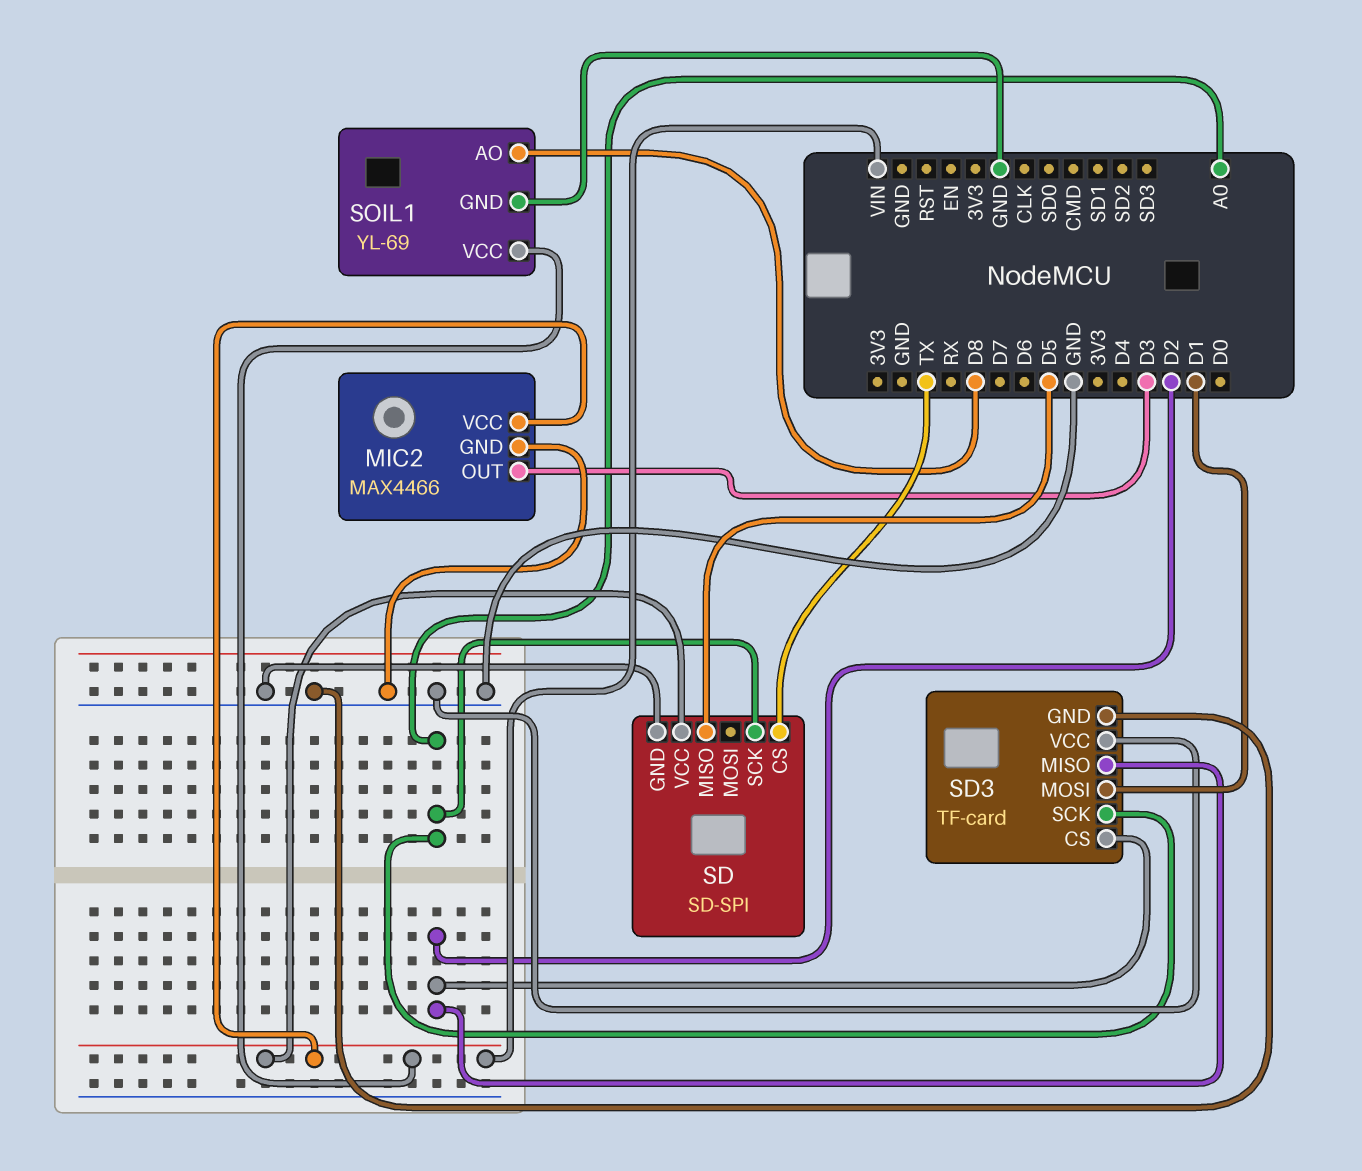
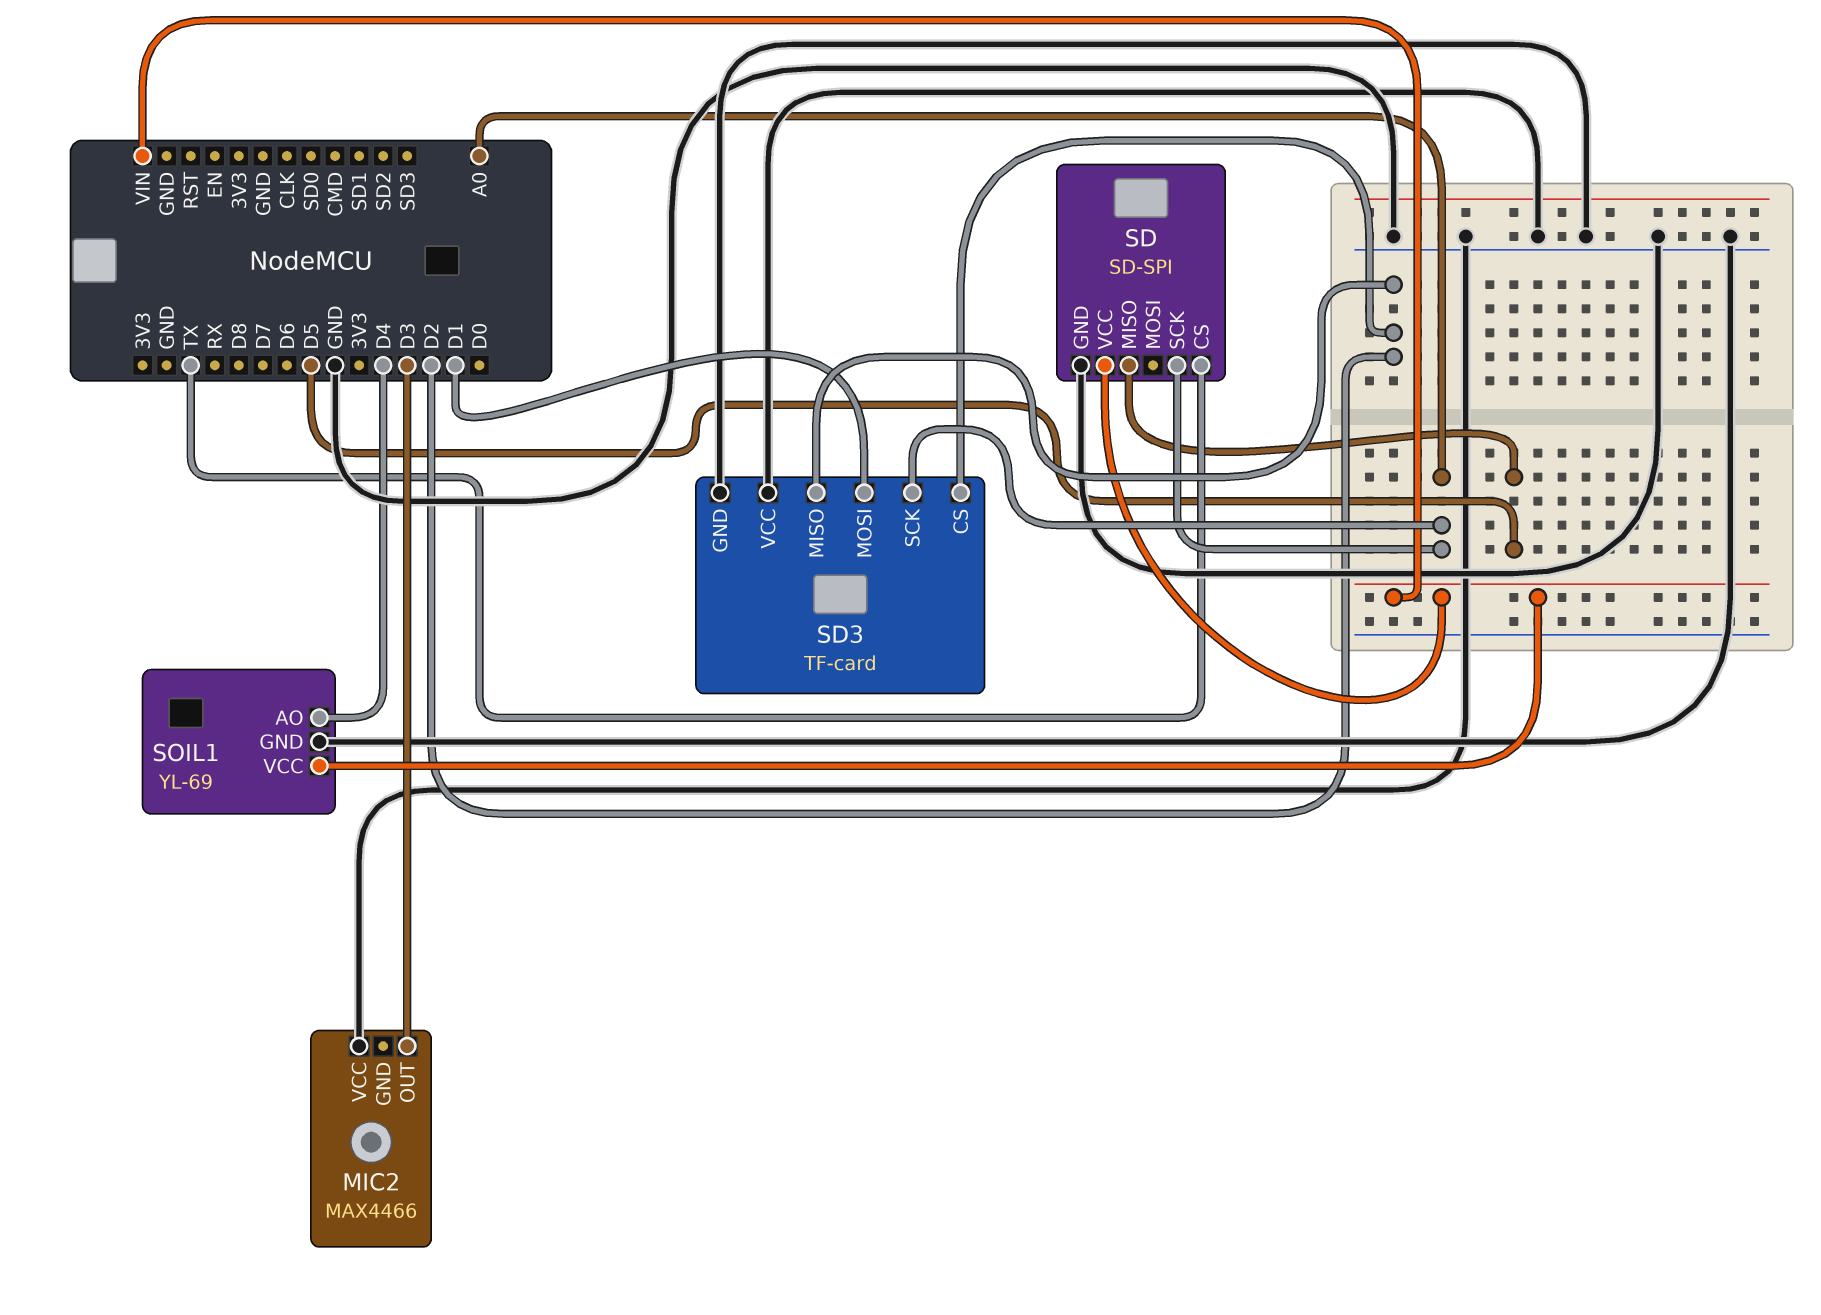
MIC2 pin GND: GND -> none
MIC2 pin VCC: VIN -> GND
SOIL1 pin AO: D8 -> D4

